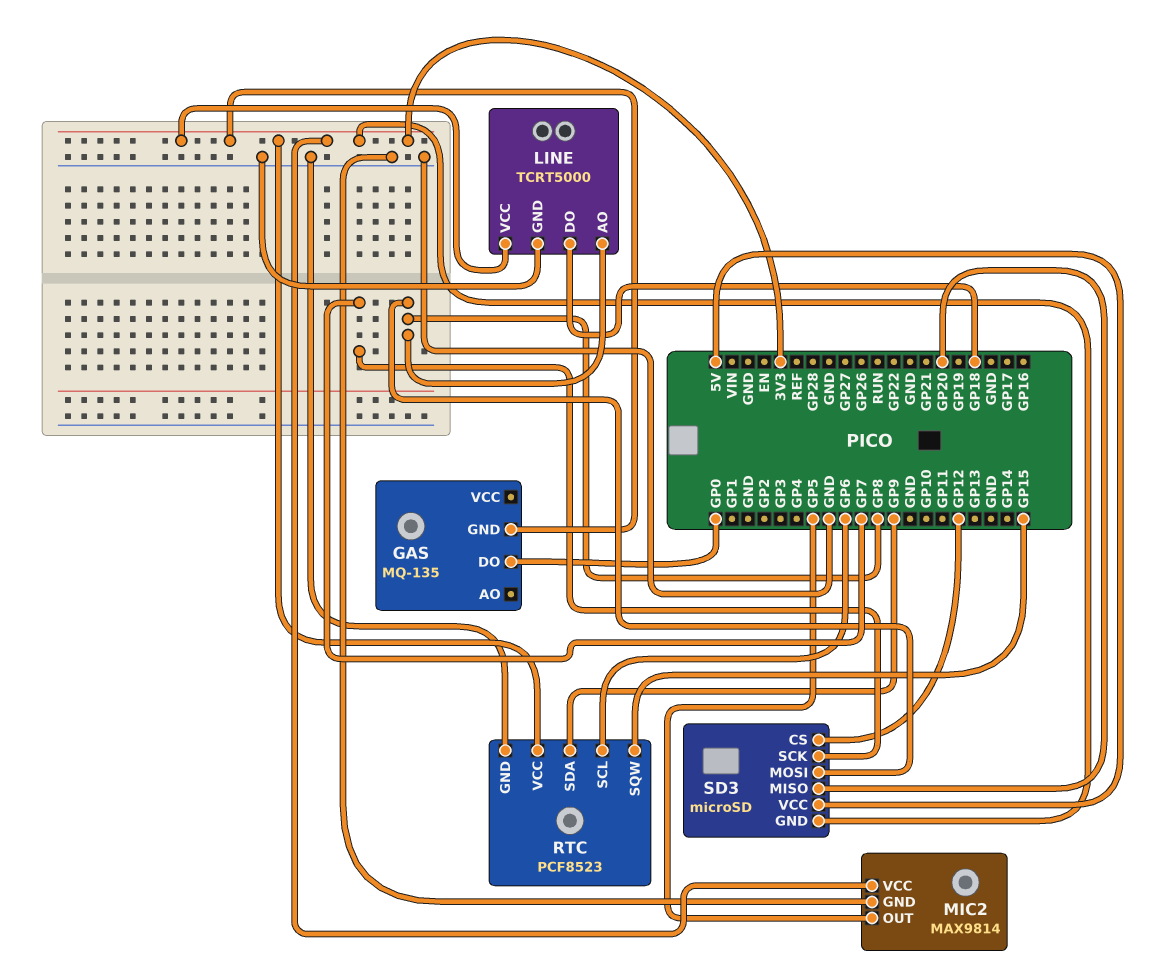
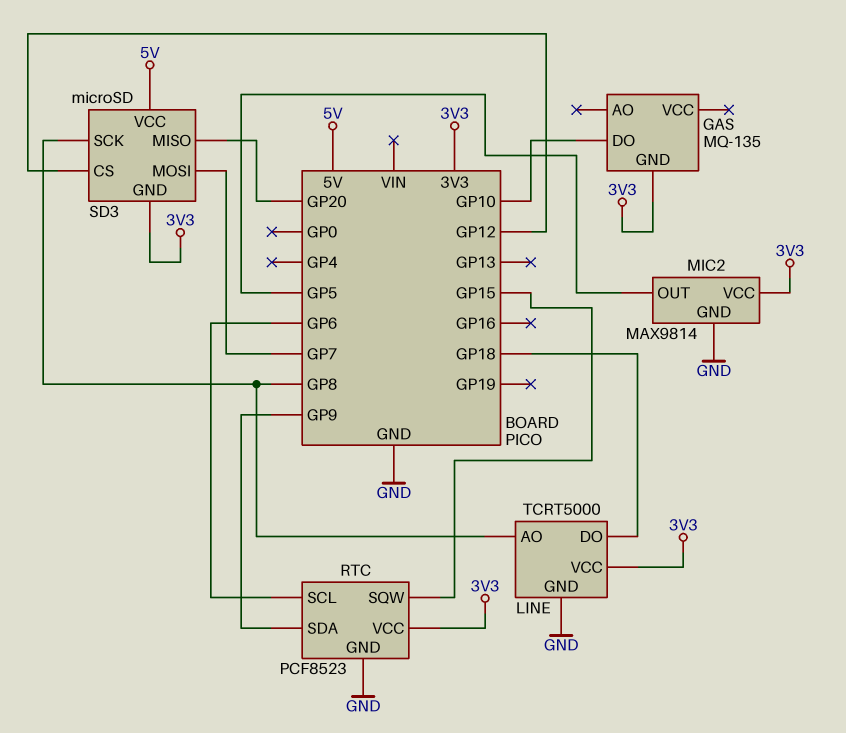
GAS pin DO: GP0 -> GP10
SD3 pin MOSI: GP8 -> GP7
SD3 pin SCK: GP7 -> GP8

